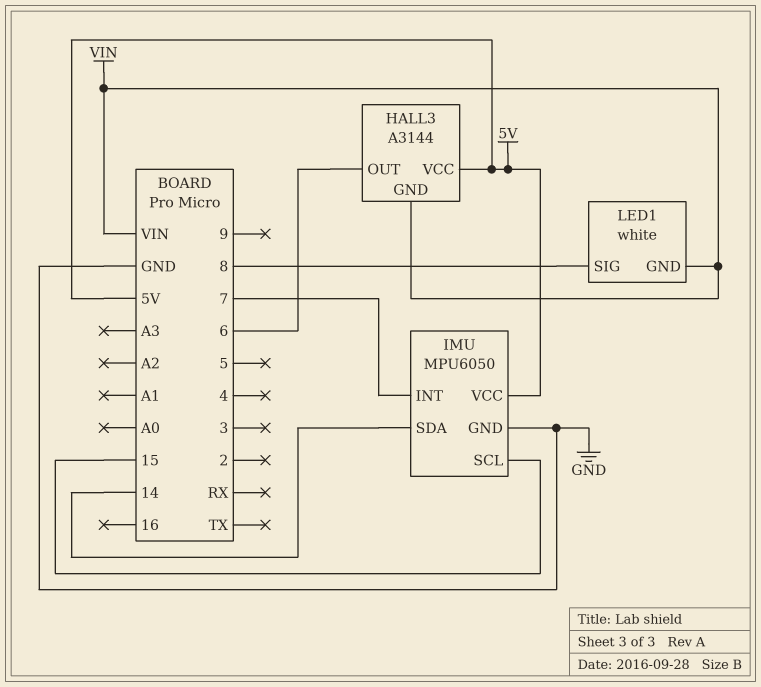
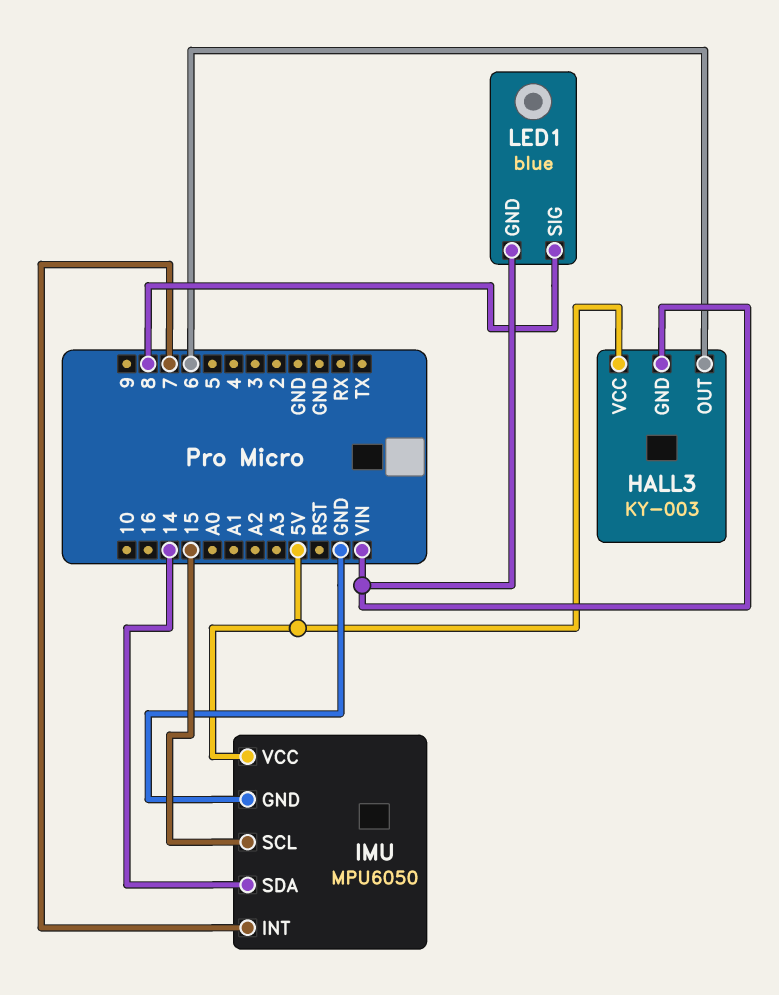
HALL3: A3144 -> KY-003
LED1: white -> blue

